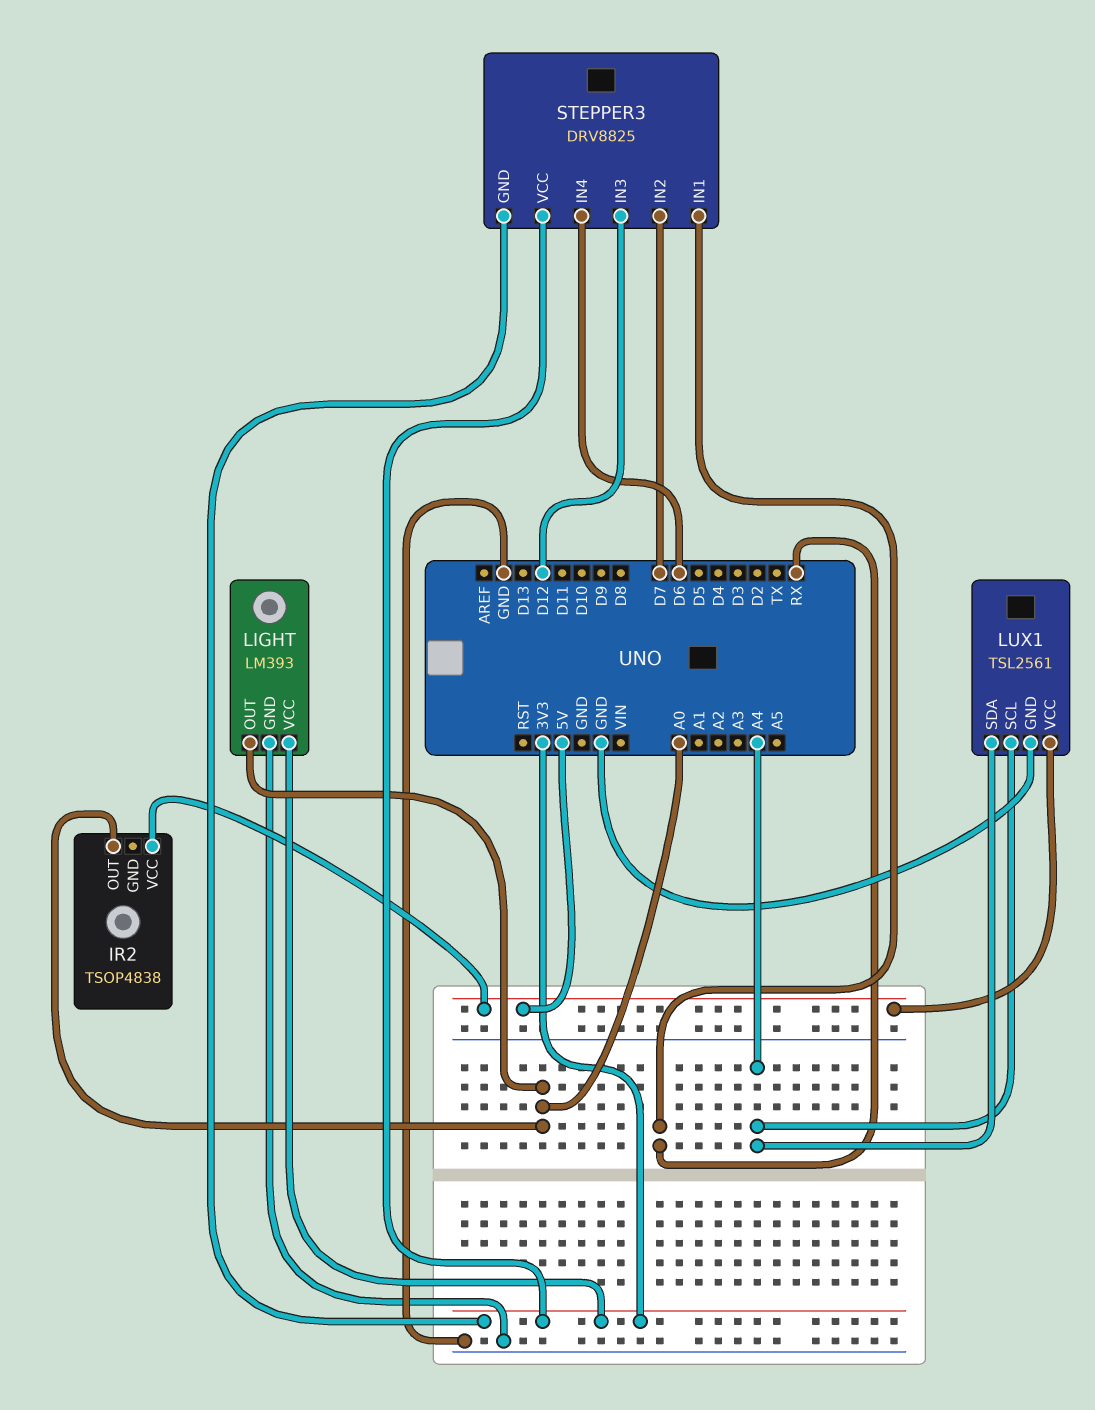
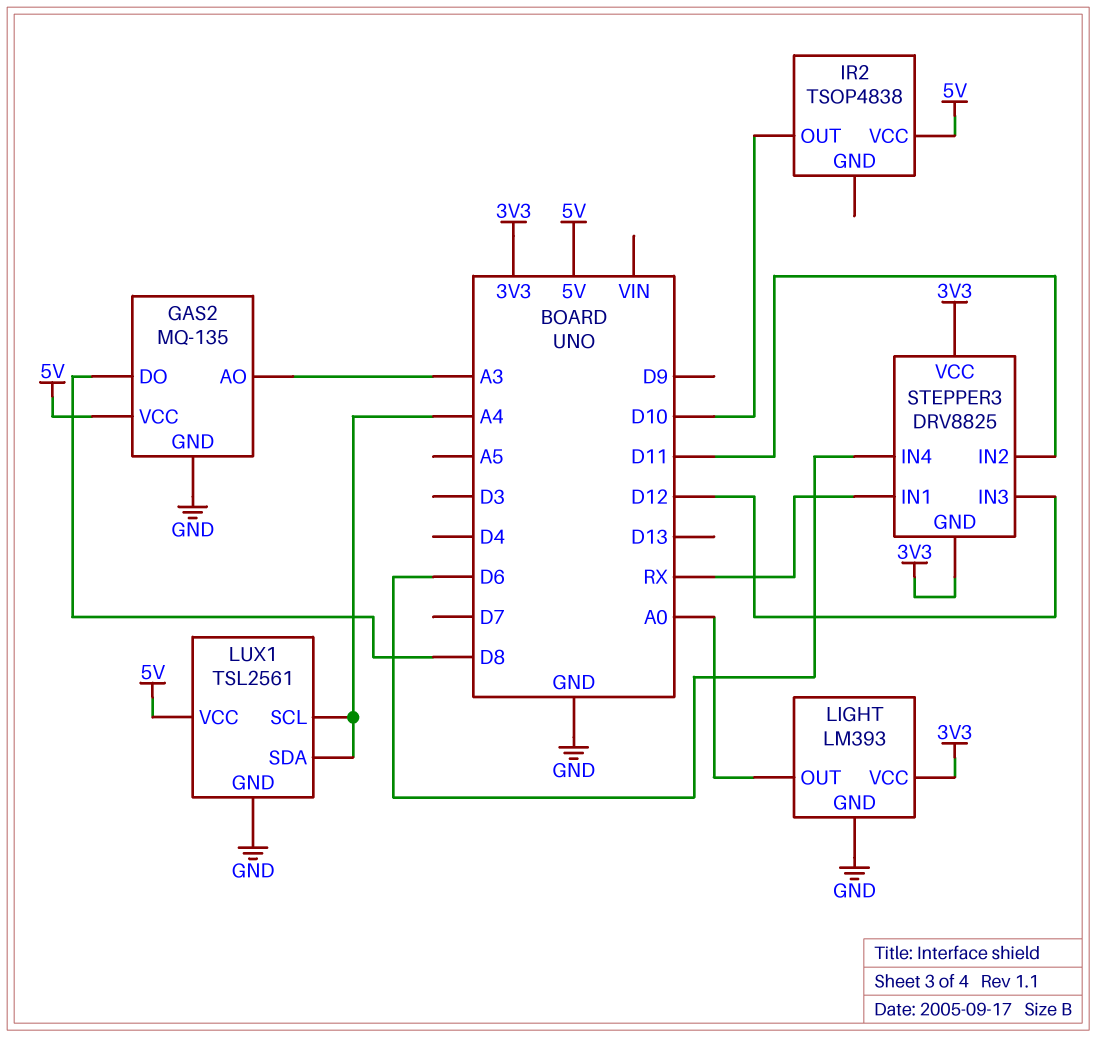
GAS2: none -> MQ-135
GAS2 pin AO: none -> A3
GAS2 pin DO: none -> D8
GAS2 pin GND: none -> GND
GAS2 pin VCC: none -> 5V
IR2 pin OUT: A0 -> D10
STEPPER3 pin IN2: D7 -> D11

